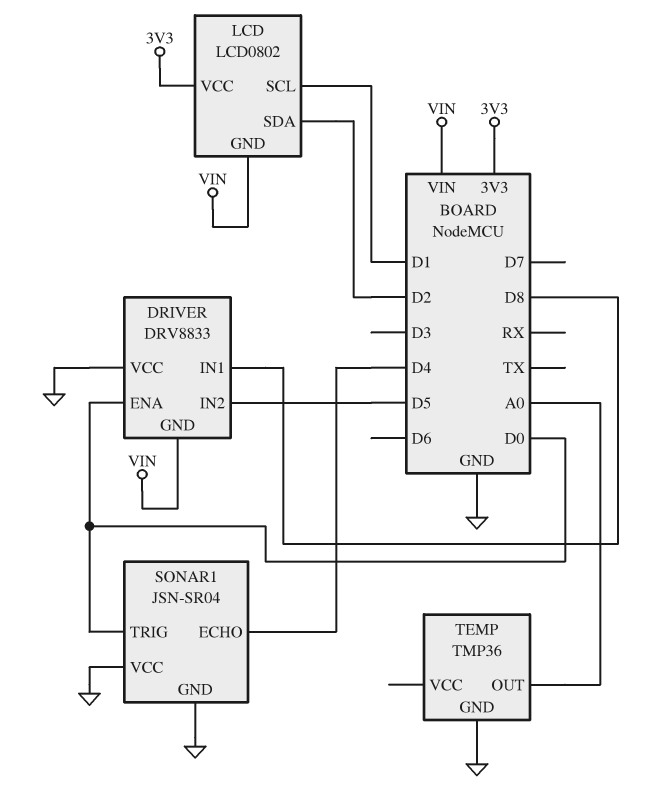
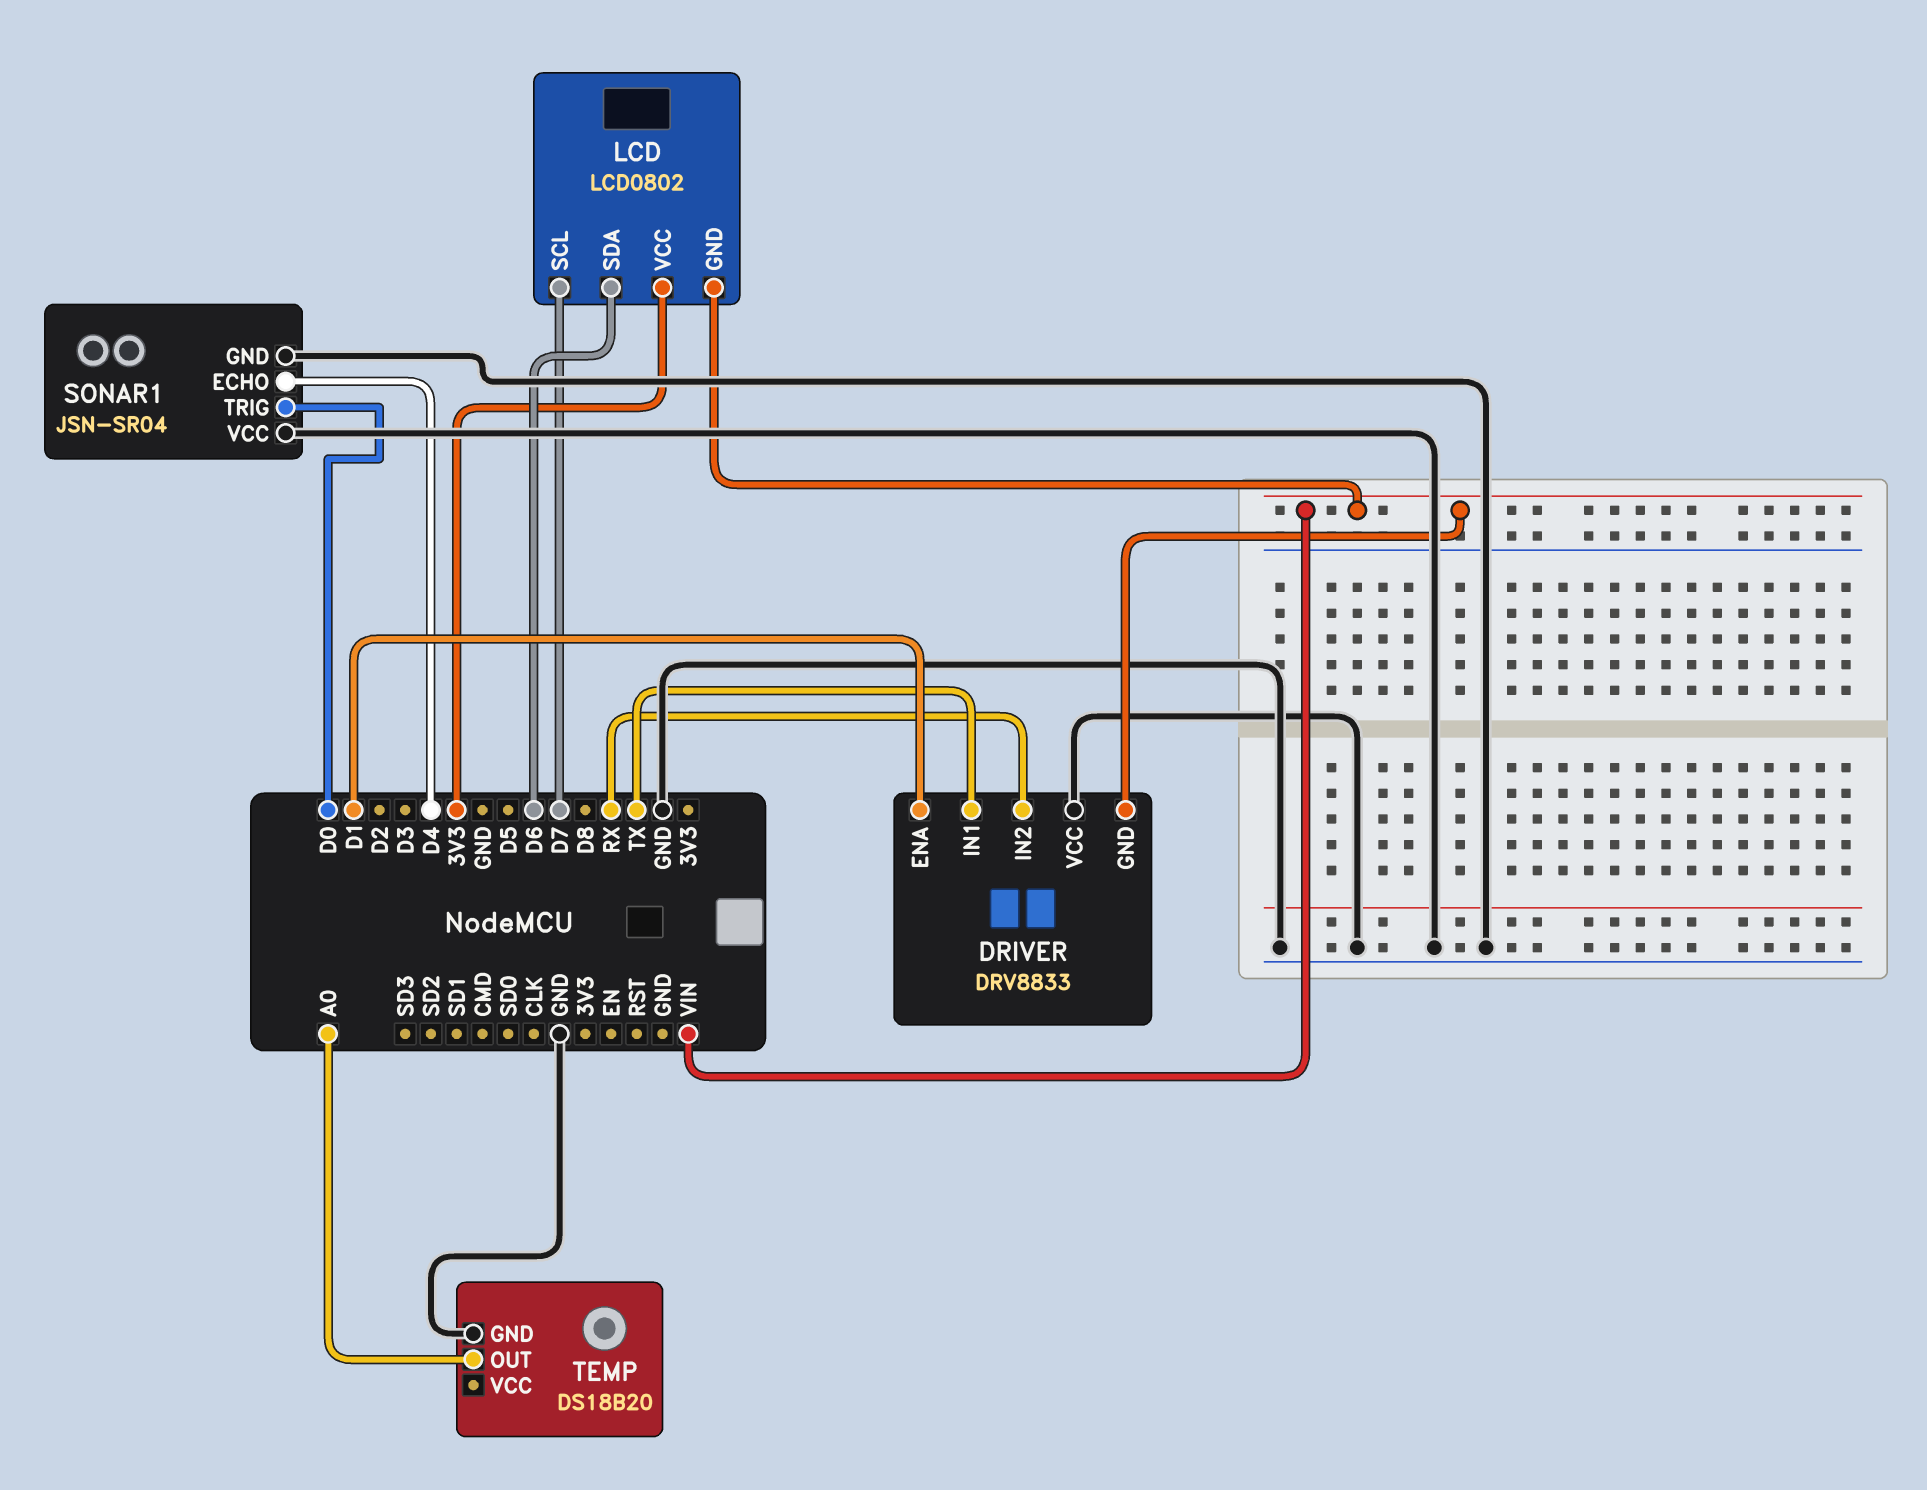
DRIVER pin ENA: D0 -> D1
DRIVER pin IN1: D8 -> TX
DRIVER pin IN2: D5 -> RX
LCD pin SCL: D1 -> D7
LCD pin SDA: D2 -> D6
TEMP: TMP36 -> DS18B20

